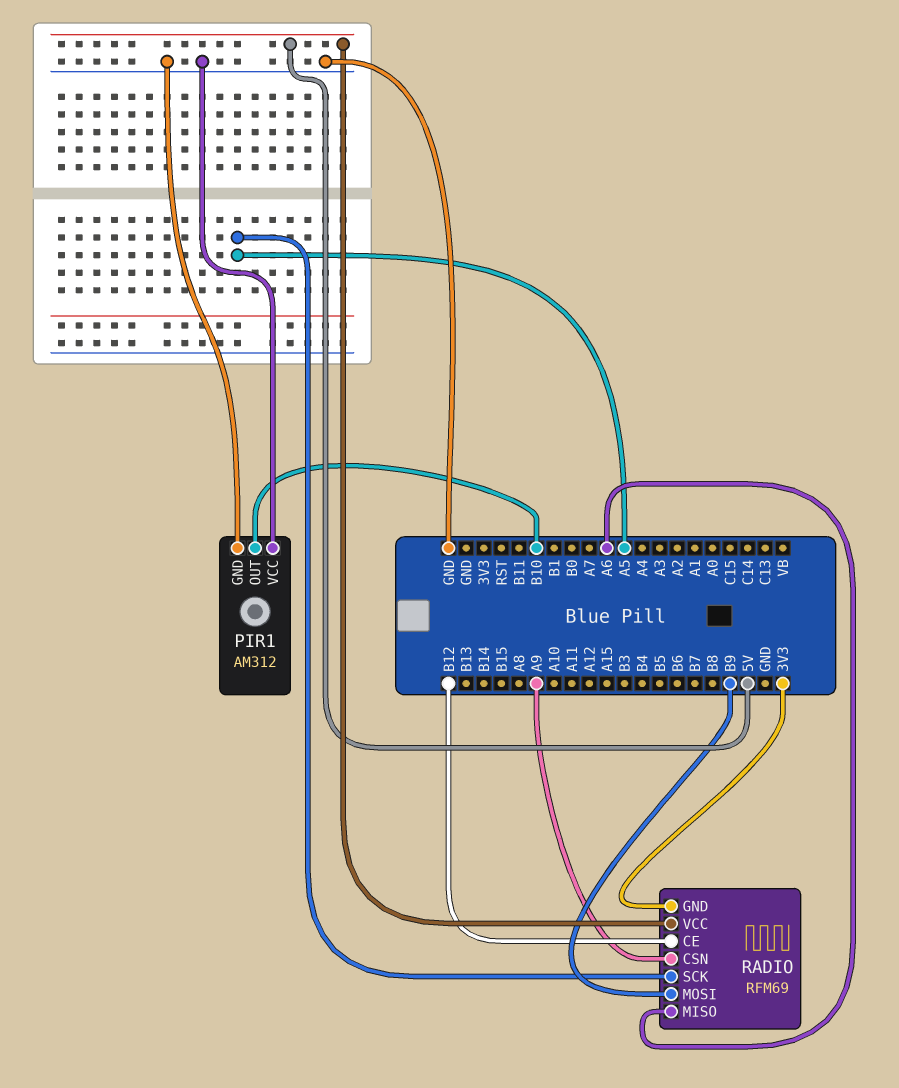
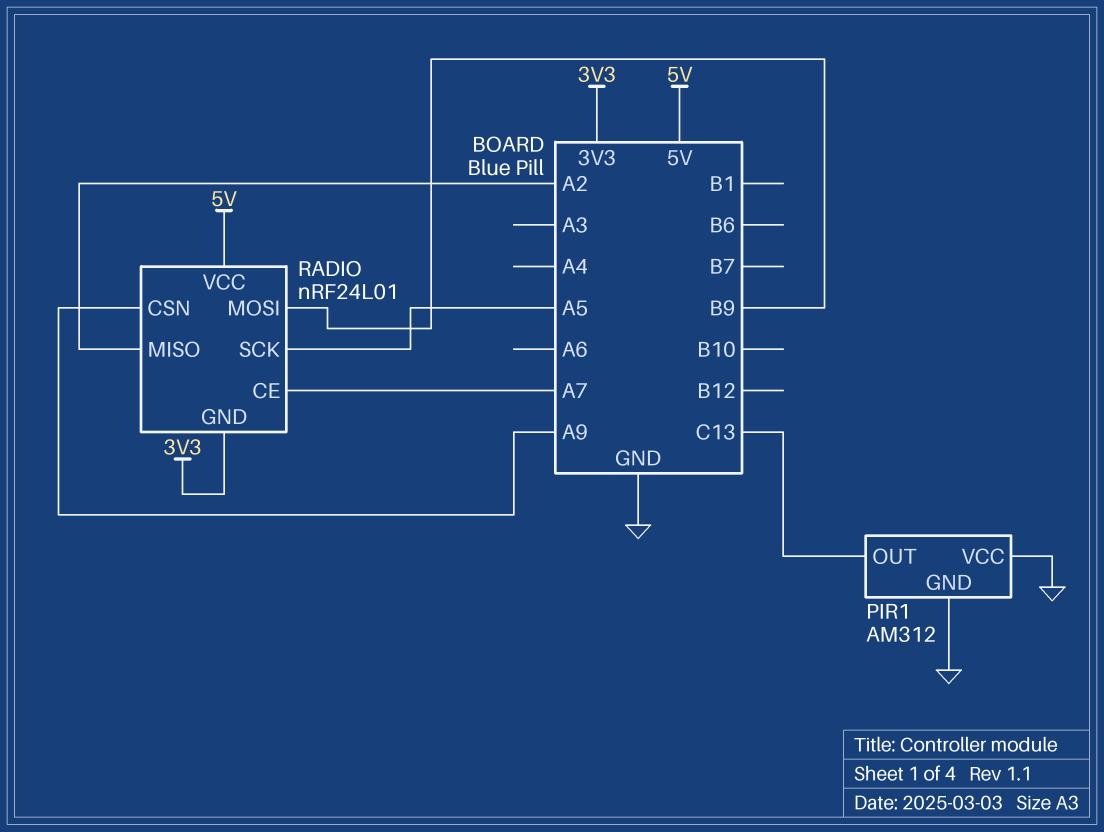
PIR1 pin OUT: B10 -> C13
RADIO: RFM69 -> nRF24L01
RADIO pin CE: B12 -> A7
RADIO pin MISO: A6 -> A2

